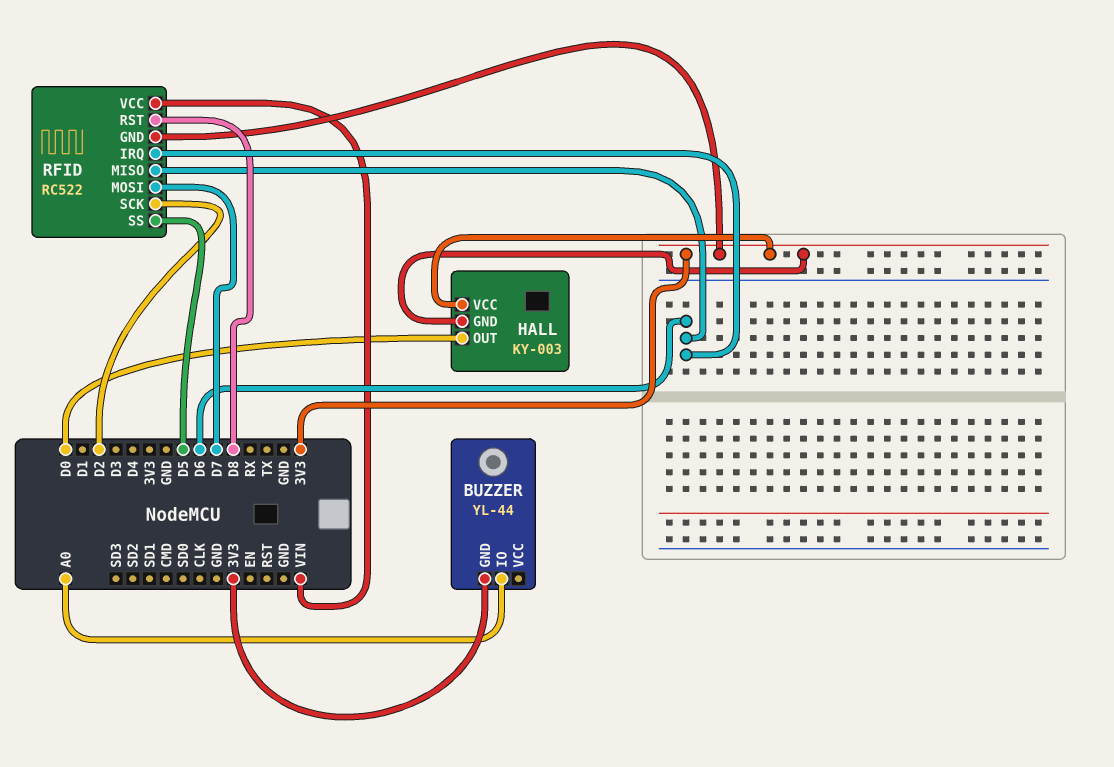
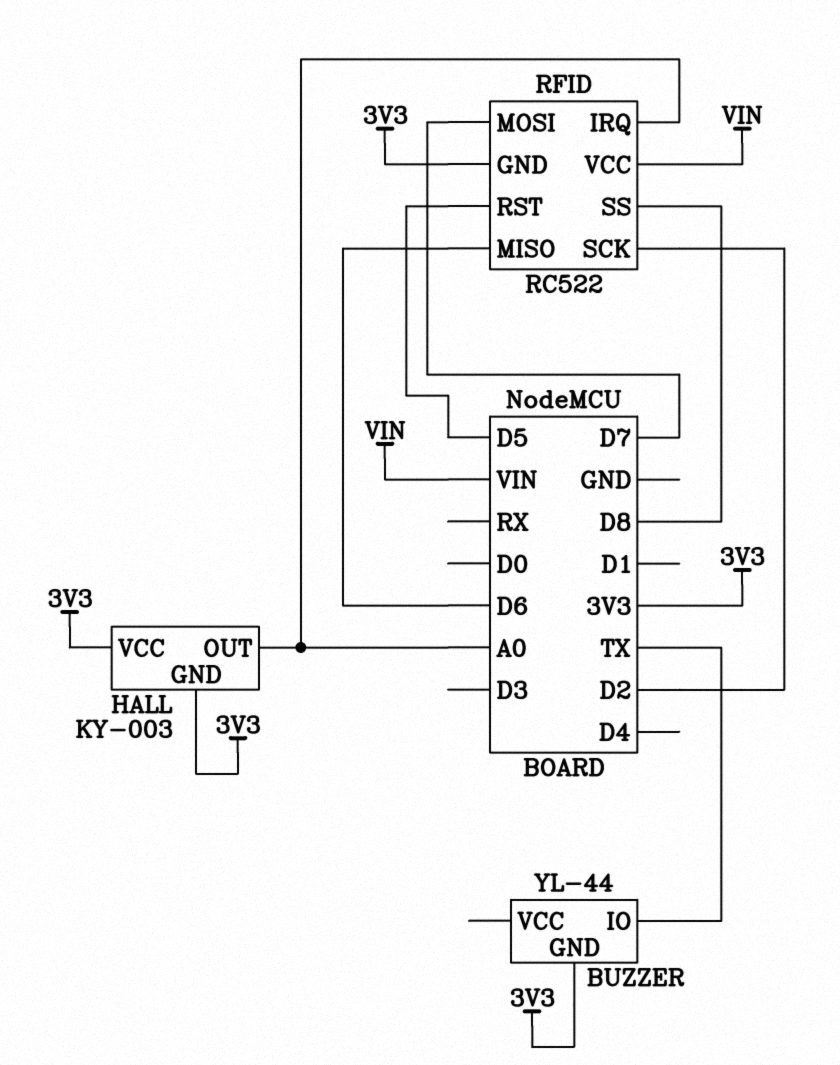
BUZZER pin IO: A0 -> TX
HALL pin OUT: D0 -> A0
RFID pin IRQ: D6 -> A0
RFID pin RST: D8 -> D5
RFID pin SS: D5 -> D8

